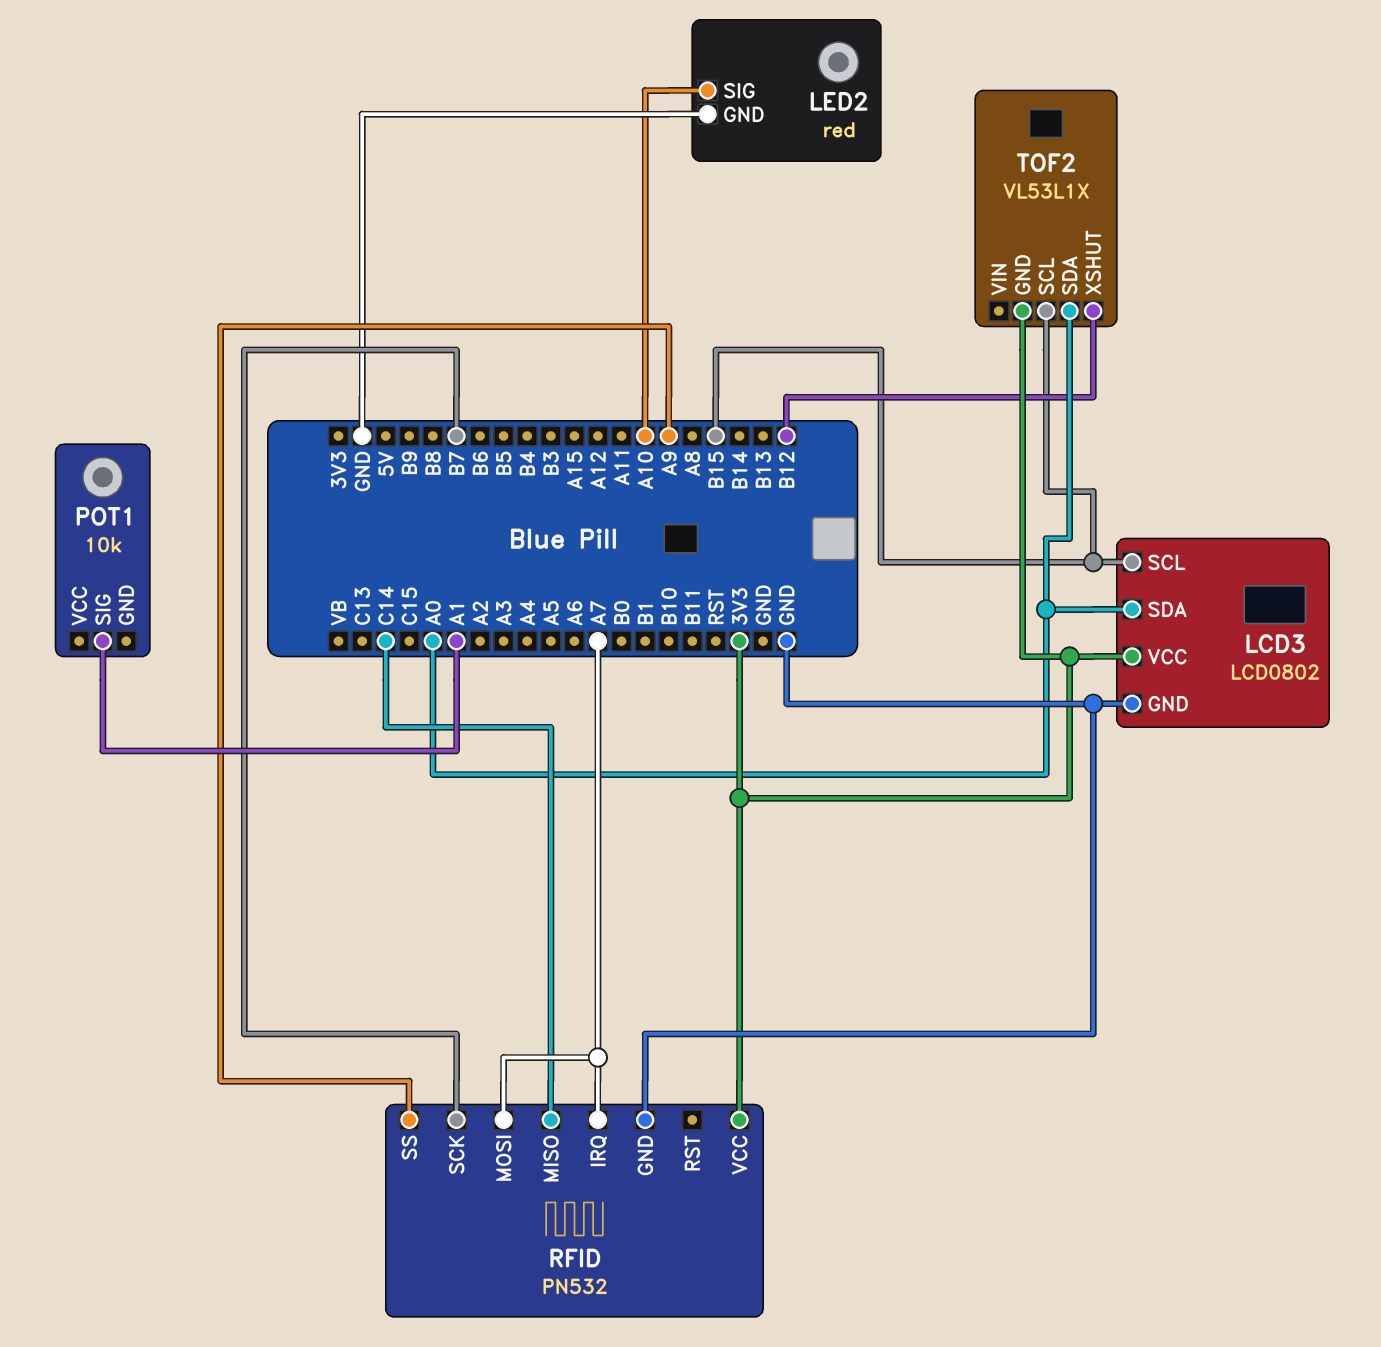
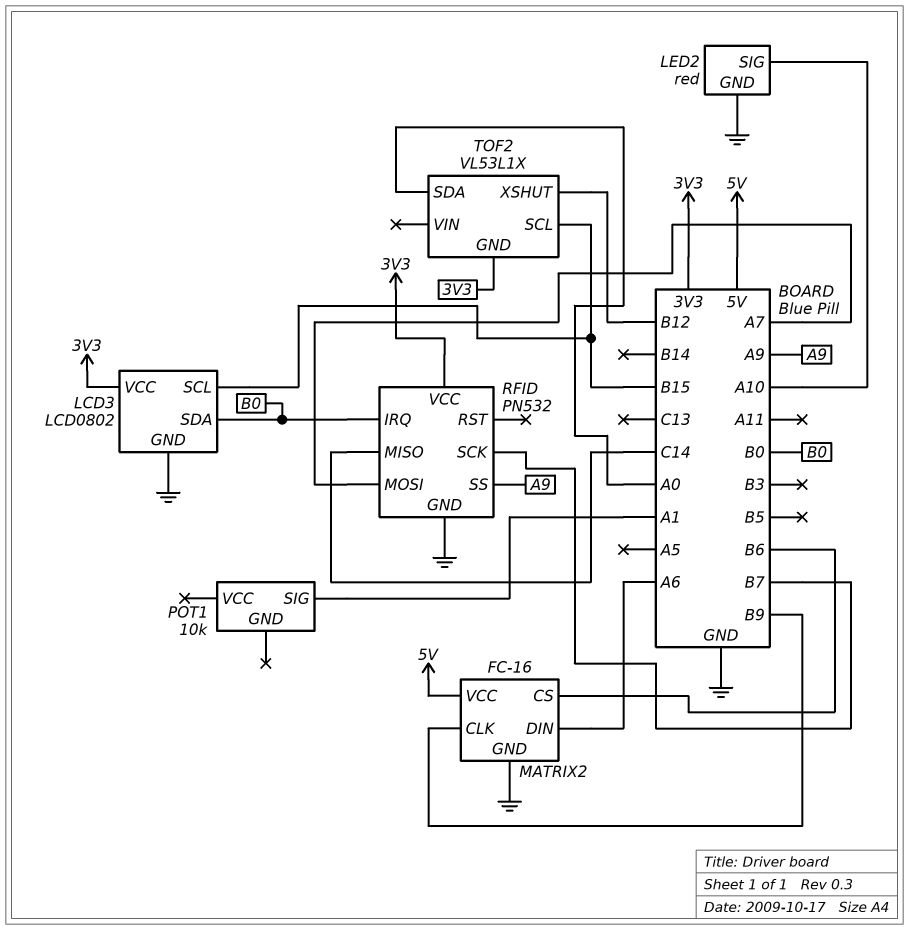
LCD3 pin SDA: A0 -> B0
MATRIX2: none -> FC-16
MATRIX2 pin CLK: none -> B9
MATRIX2 pin CS: none -> B6
MATRIX2 pin DIN: none -> A6
MATRIX2 pin GND: none -> GND
MATRIX2 pin VCC: none -> 5V
RFID pin IRQ: A7 -> B0

